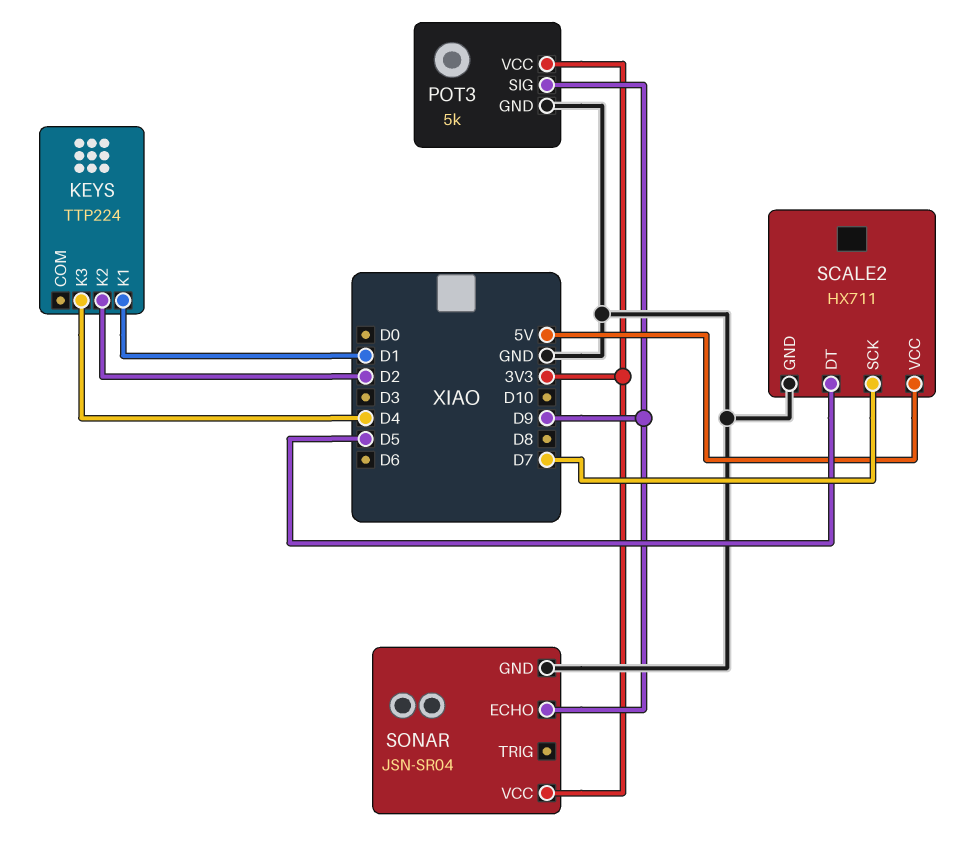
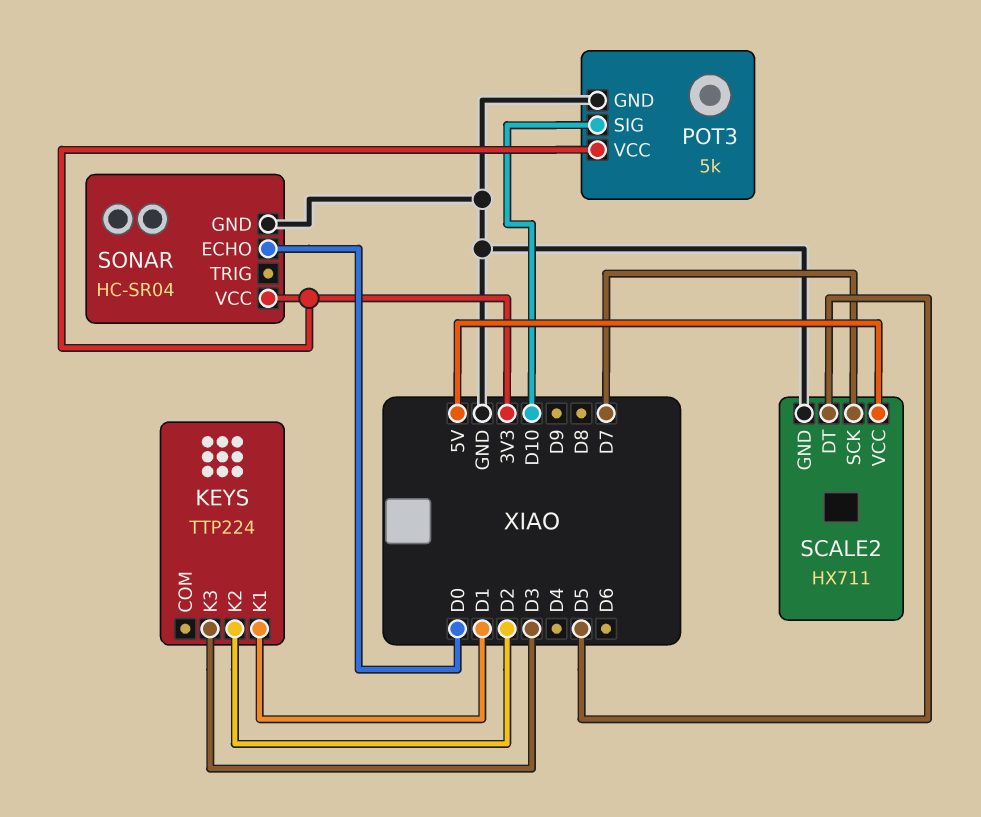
KEYS pin K3: D4 -> D3
POT3 pin SIG: D9 -> D10
SONAR: JSN-SR04 -> HC-SR04
SONAR pin ECHO: D9 -> D0

